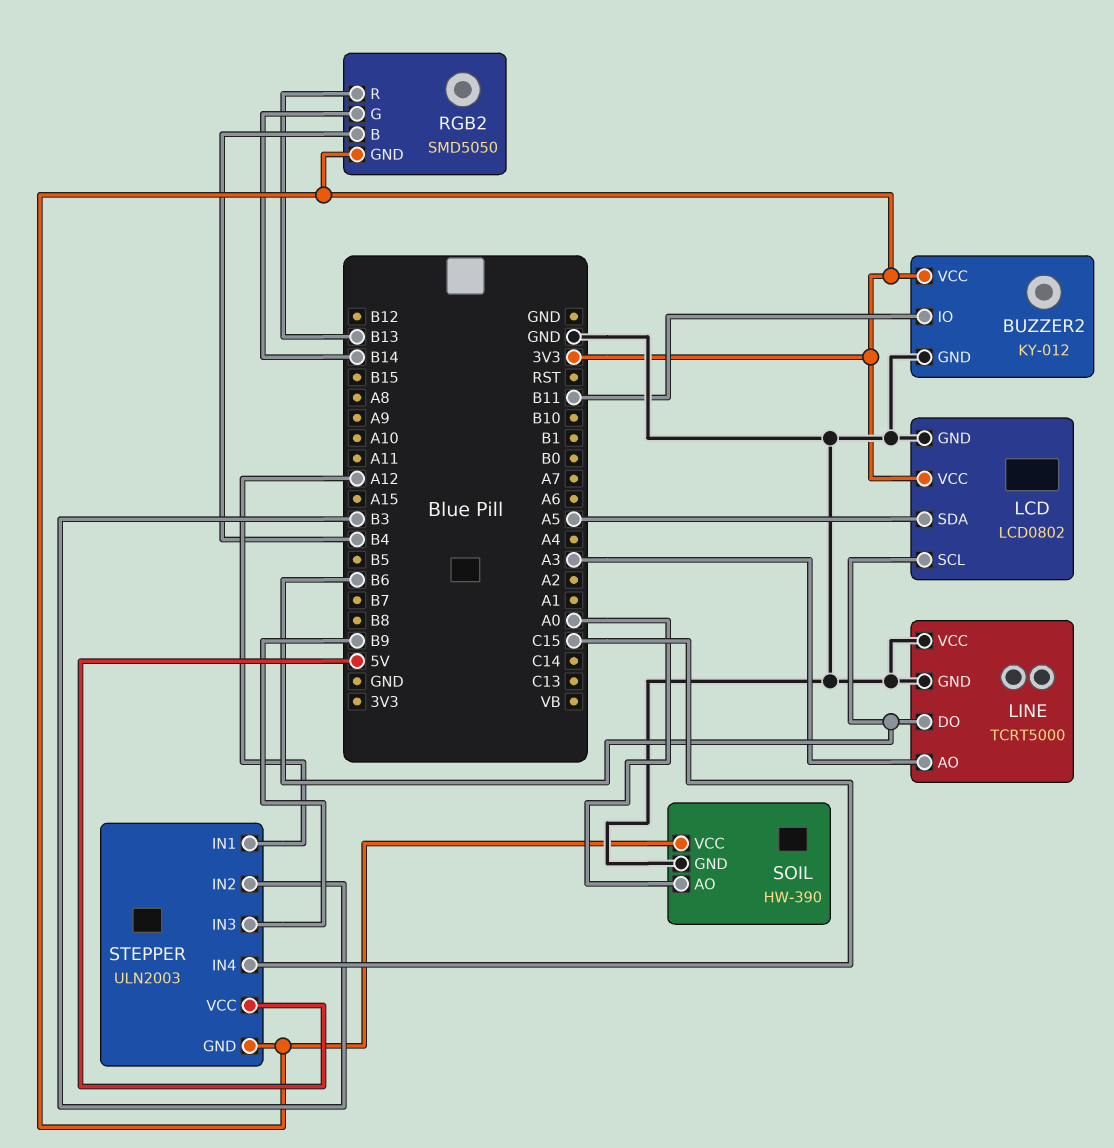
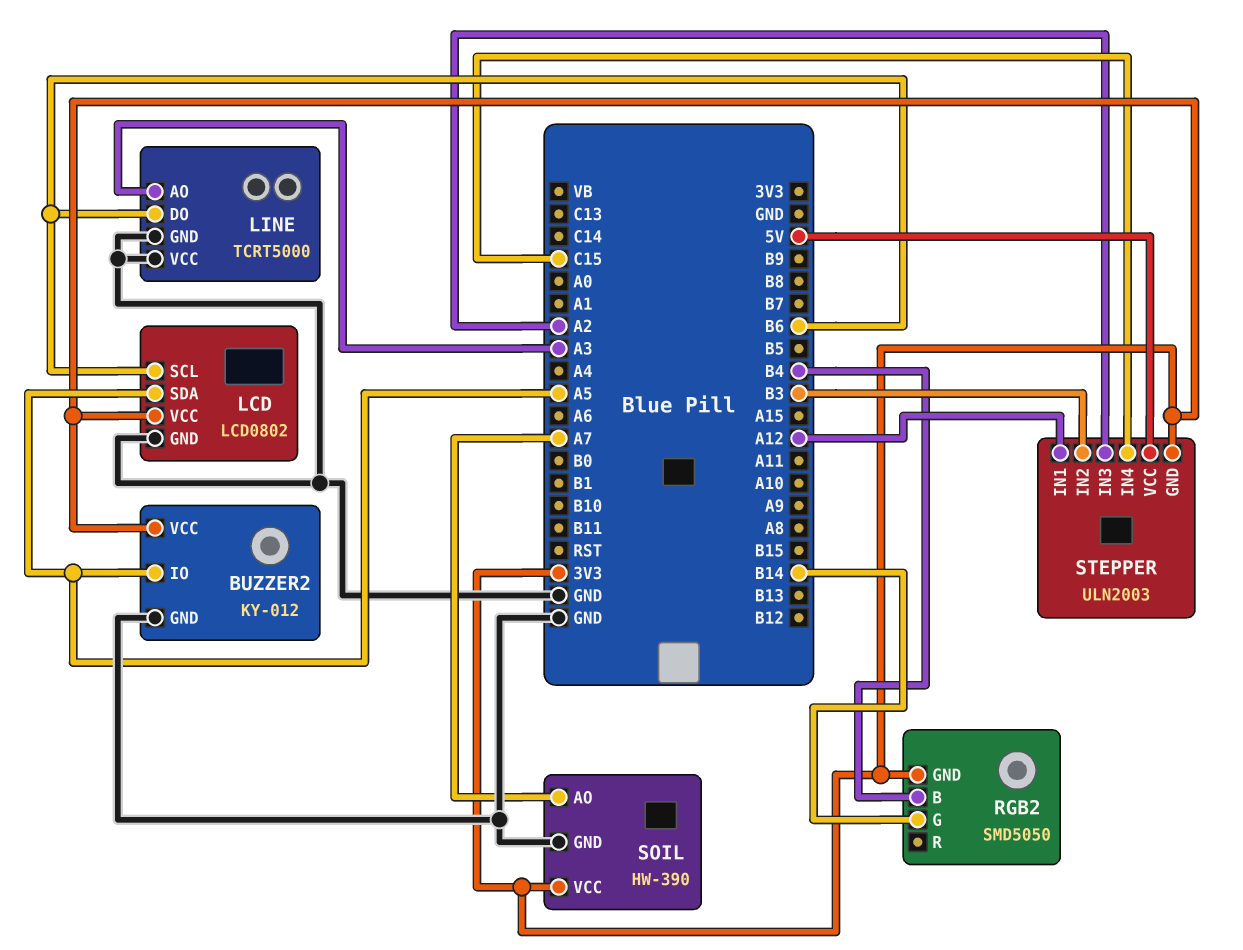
BUZZER2 pin IO: B11 -> A5
RGB2 pin R: B13 -> none
SOIL pin AO: A0 -> A7
STEPPER pin IN3: B9 -> A2

